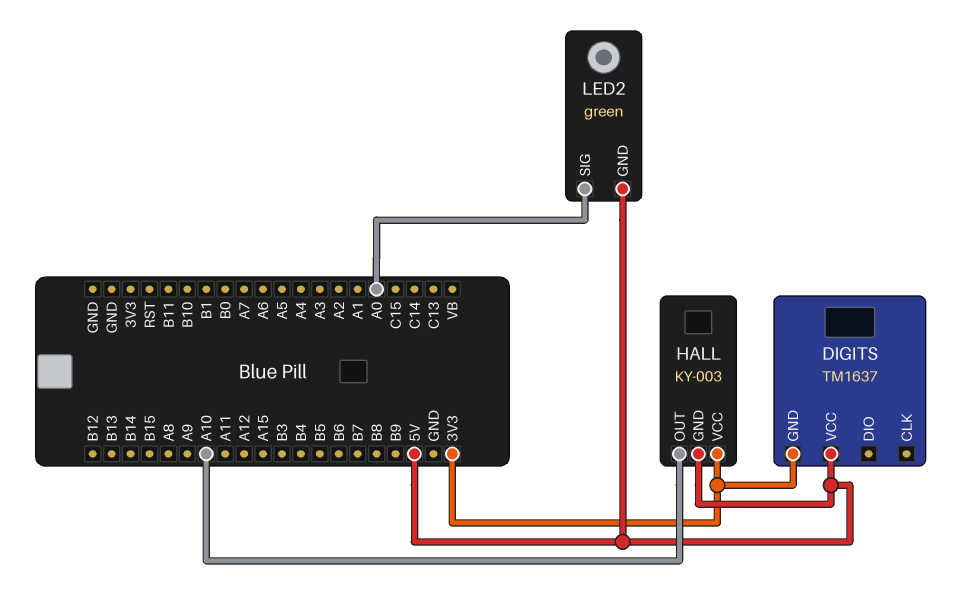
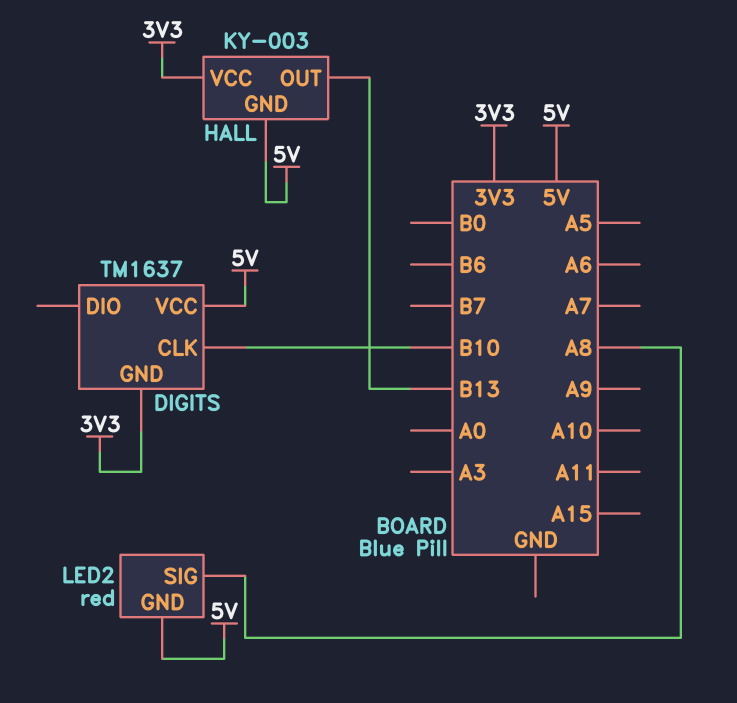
DIGITS pin CLK: none -> B10
HALL pin OUT: A10 -> B13
LED2: green -> red
LED2 pin SIG: A0 -> A8

